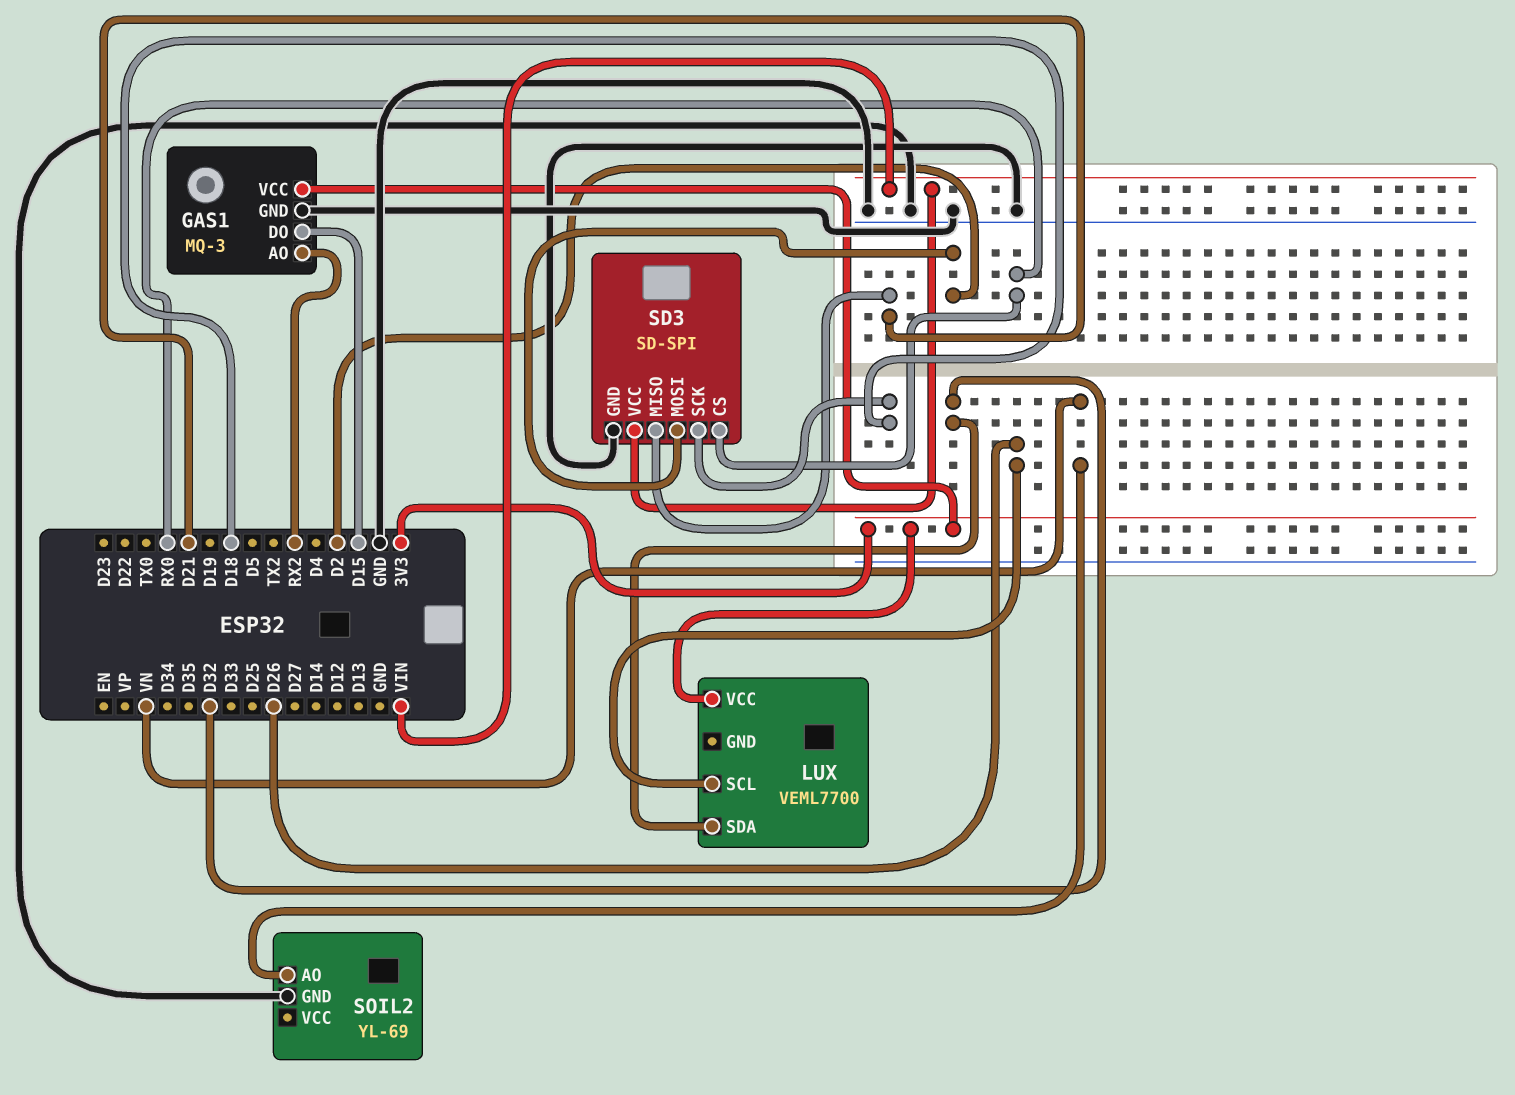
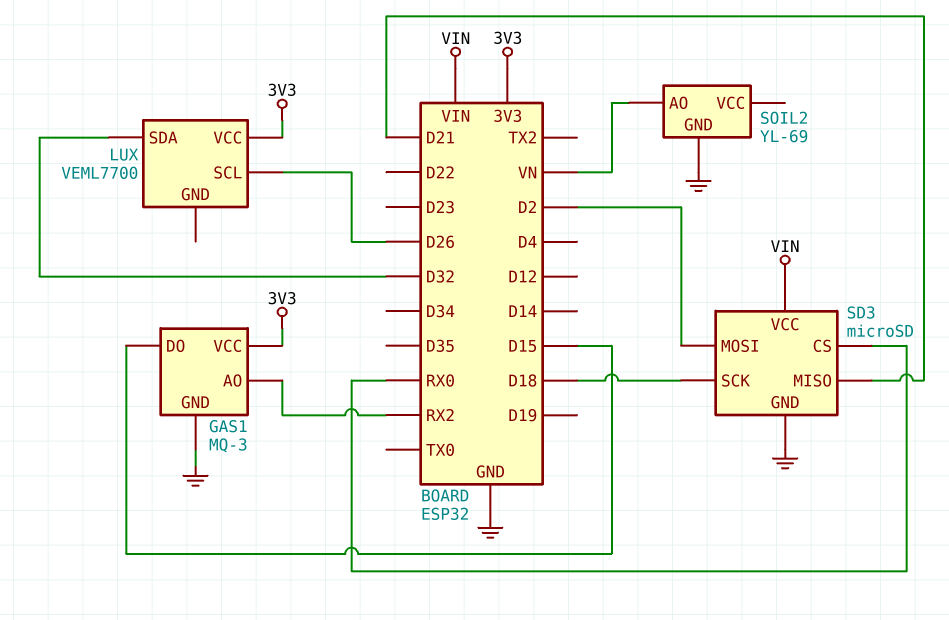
SD3: SD-SPI -> microSD

